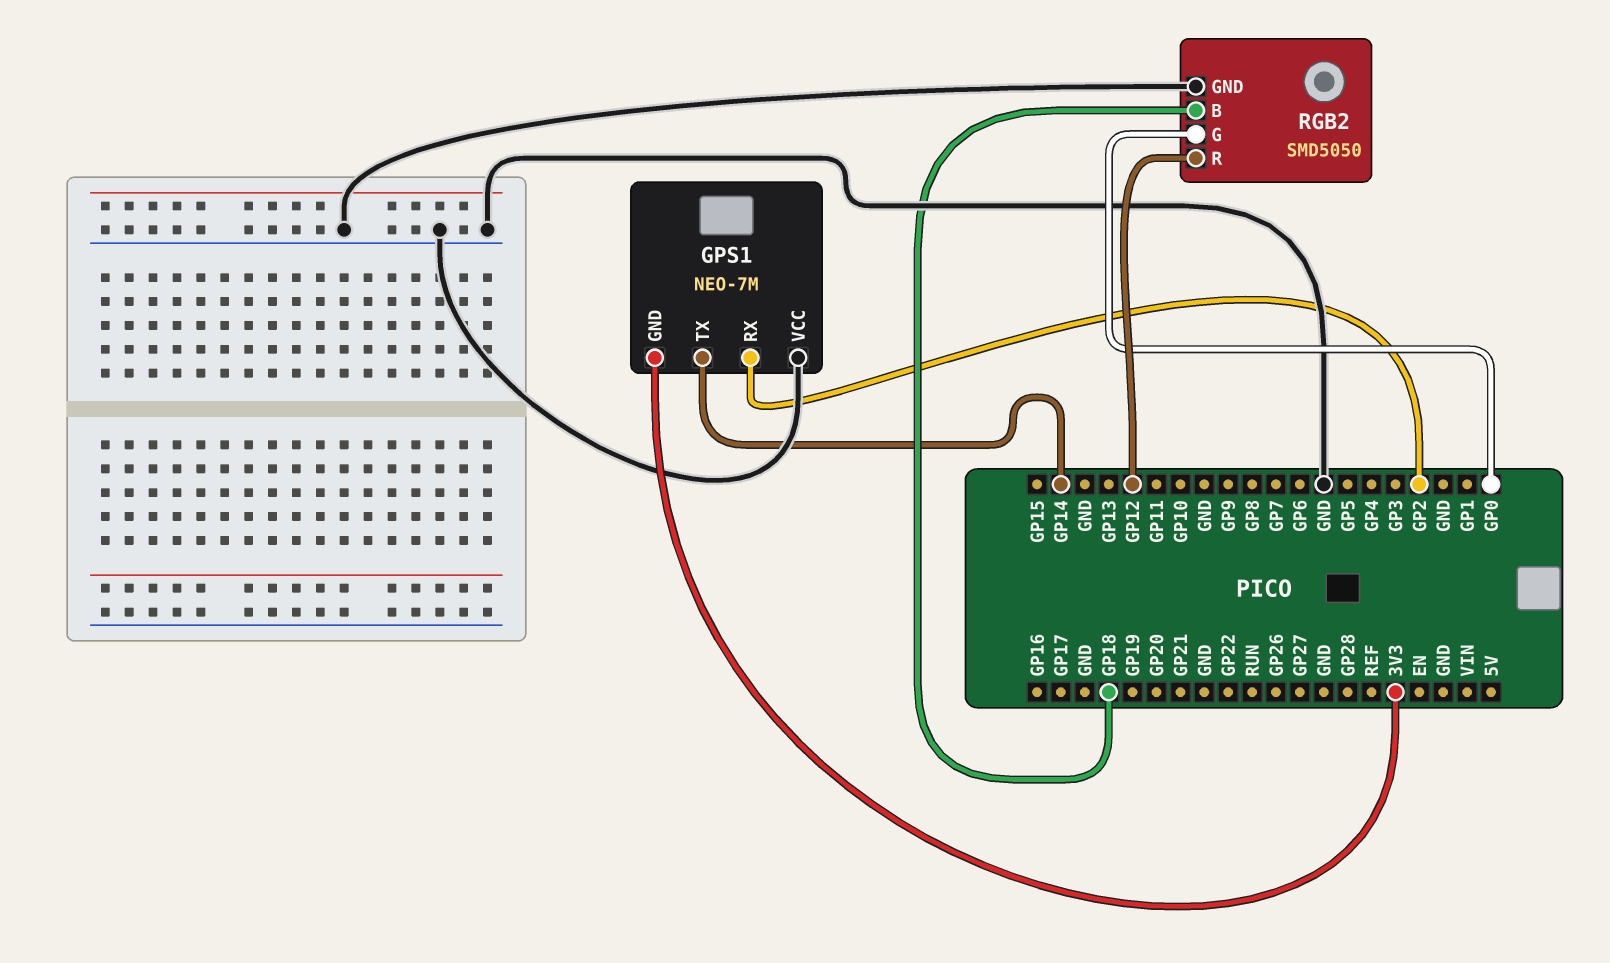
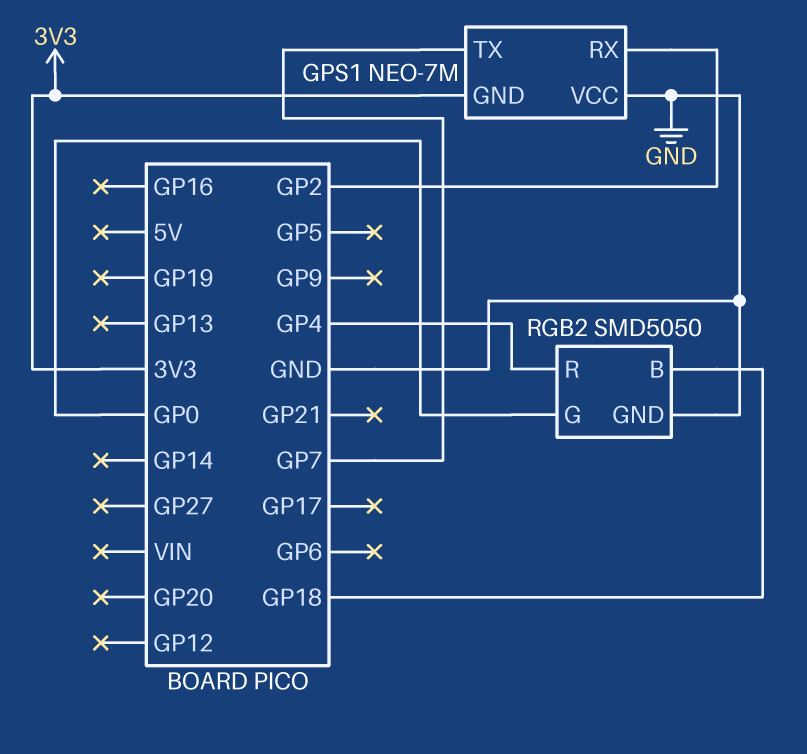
GPS1 pin TX: GP14 -> GP7
RGB2 pin R: GP12 -> GP4

